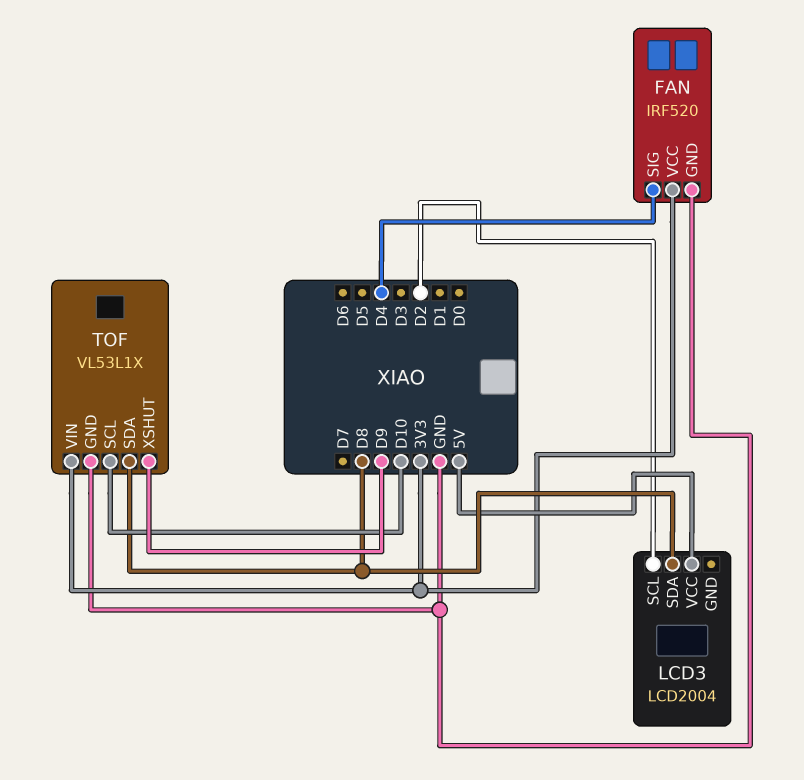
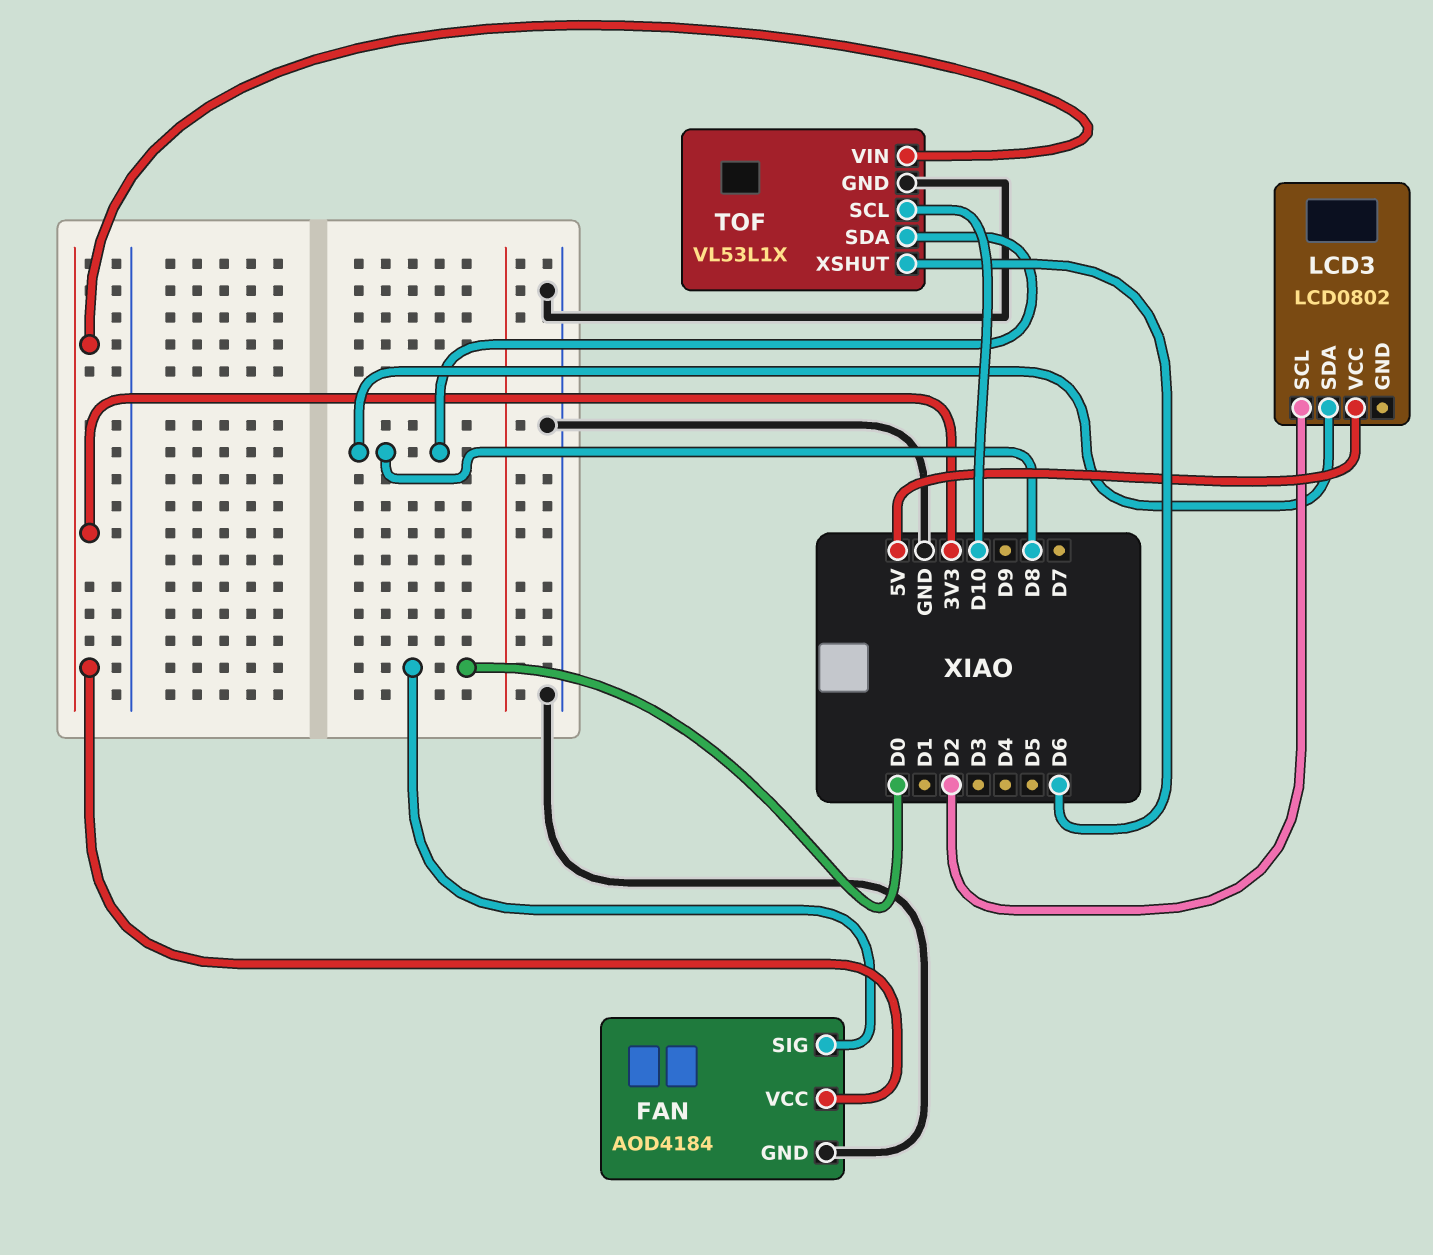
FAN: IRF520 -> AOD4184
FAN pin SIG: D4 -> D0
LCD3: LCD2004 -> LCD0802
TOF pin XSHUT: D9 -> D6

